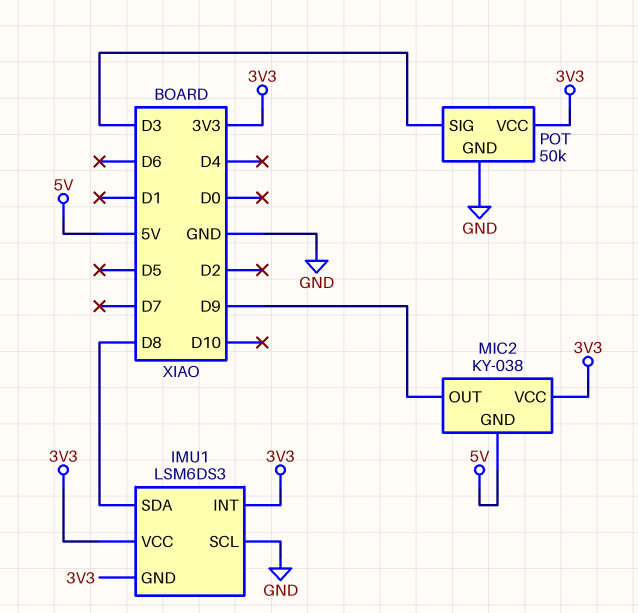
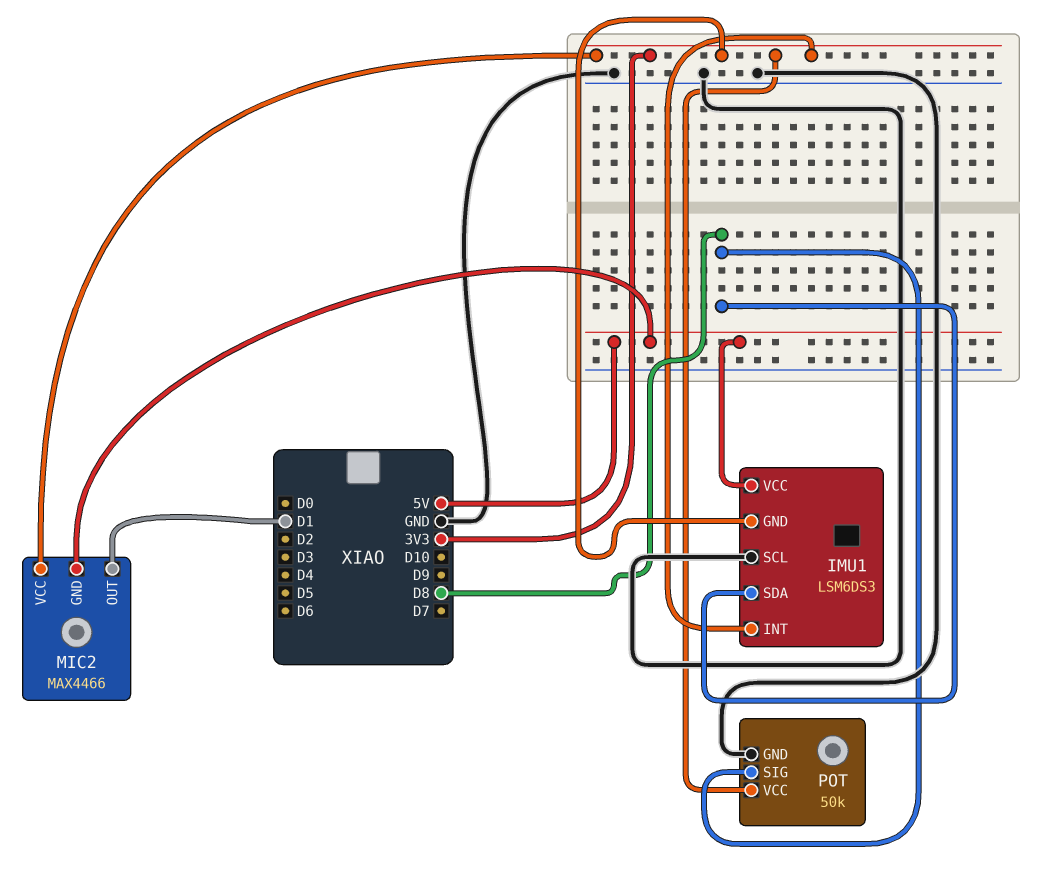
IMU1 pin VCC: 3V3 -> 5V
MIC2: KY-038 -> MAX4466
MIC2 pin OUT: D9 -> D1
POT pin SIG: D3 -> D8

